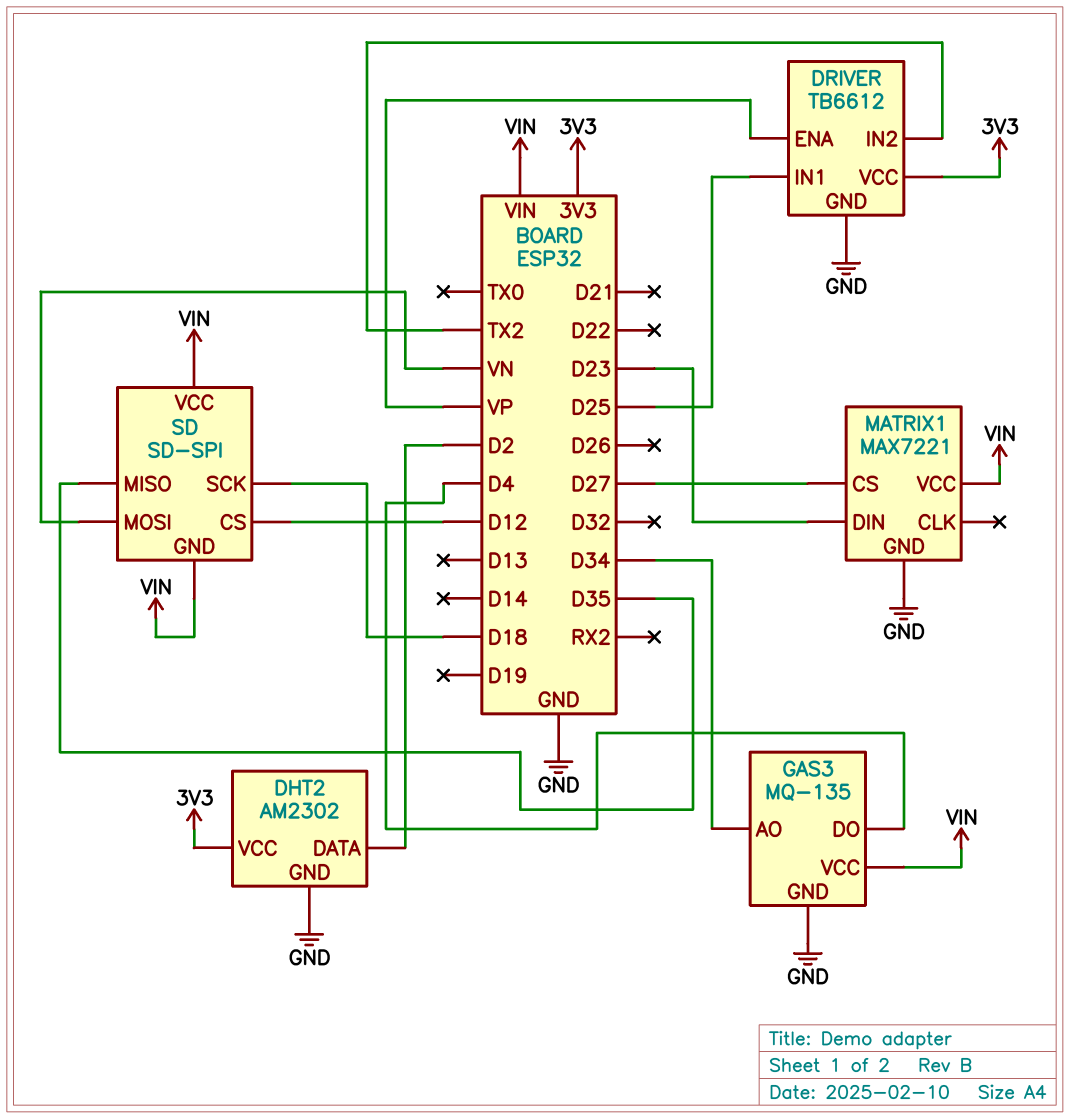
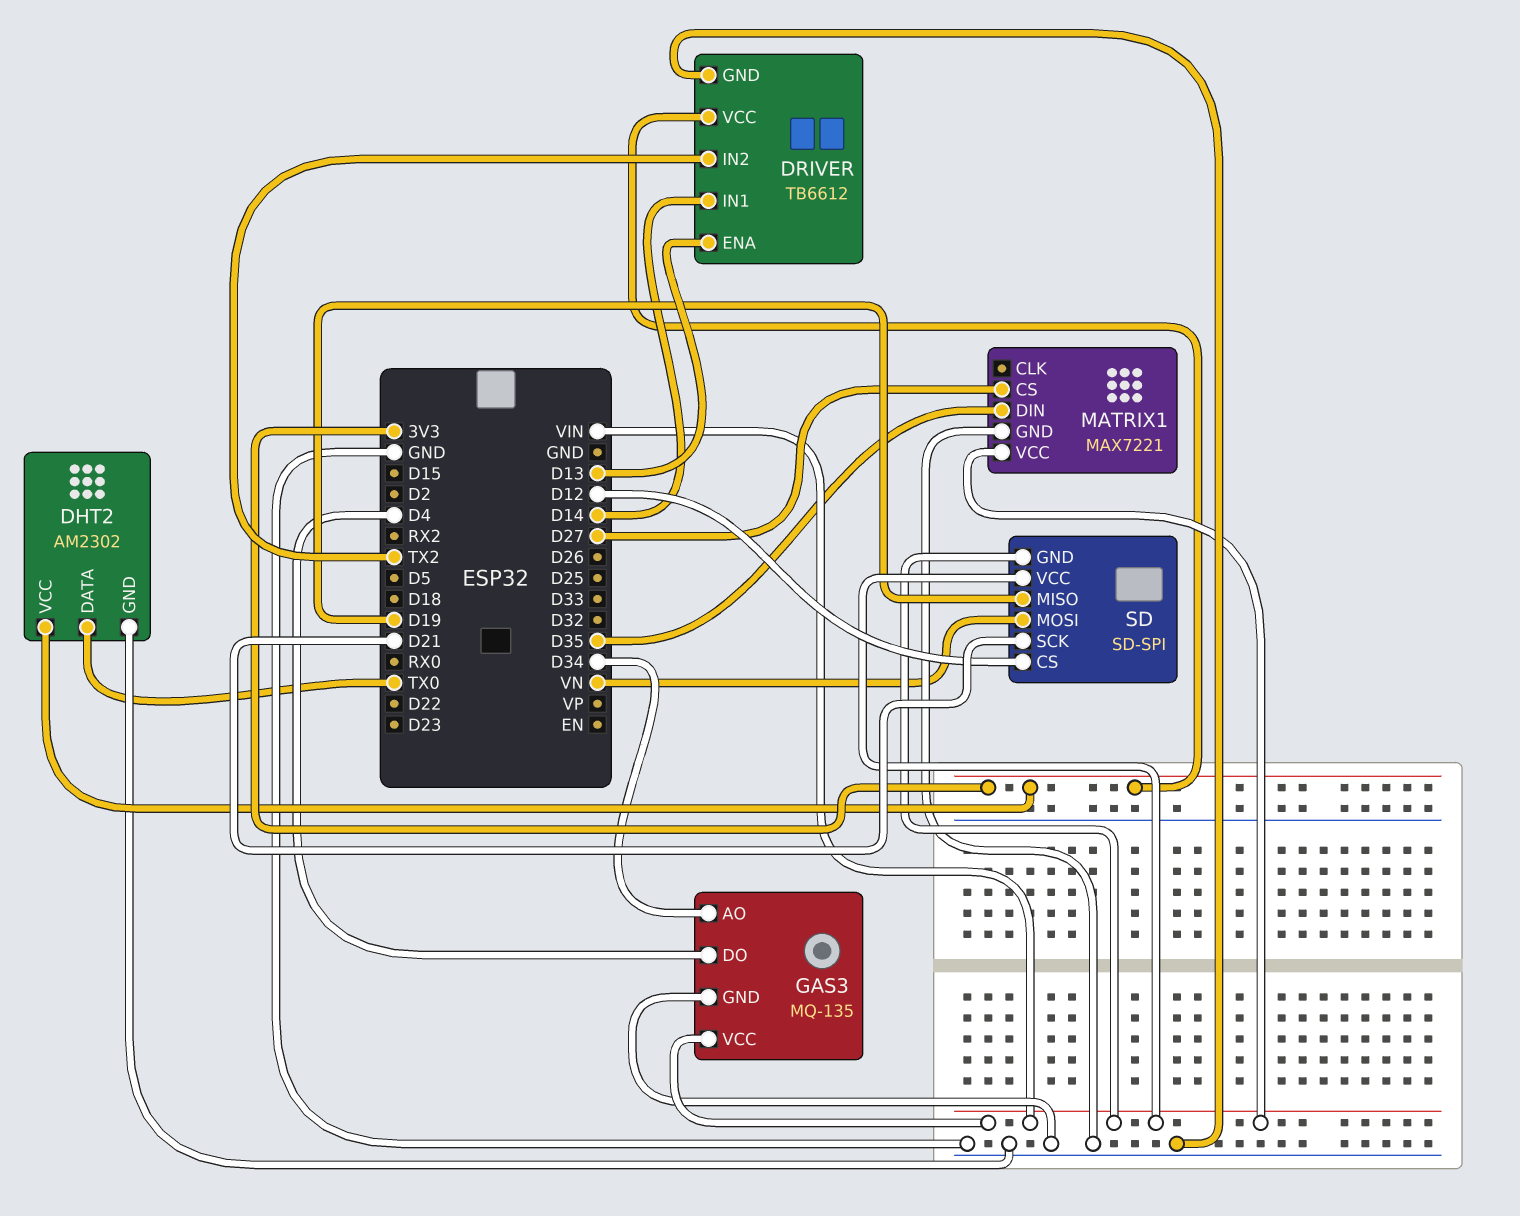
DHT2 pin DATA: D2 -> TX0
DRIVER pin ENA: VP -> D13
DRIVER pin IN1: D25 -> D14
MATRIX1 pin DIN: D23 -> D35
SD pin MISO: D35 -> D19
SD pin SCK: D18 -> D21

